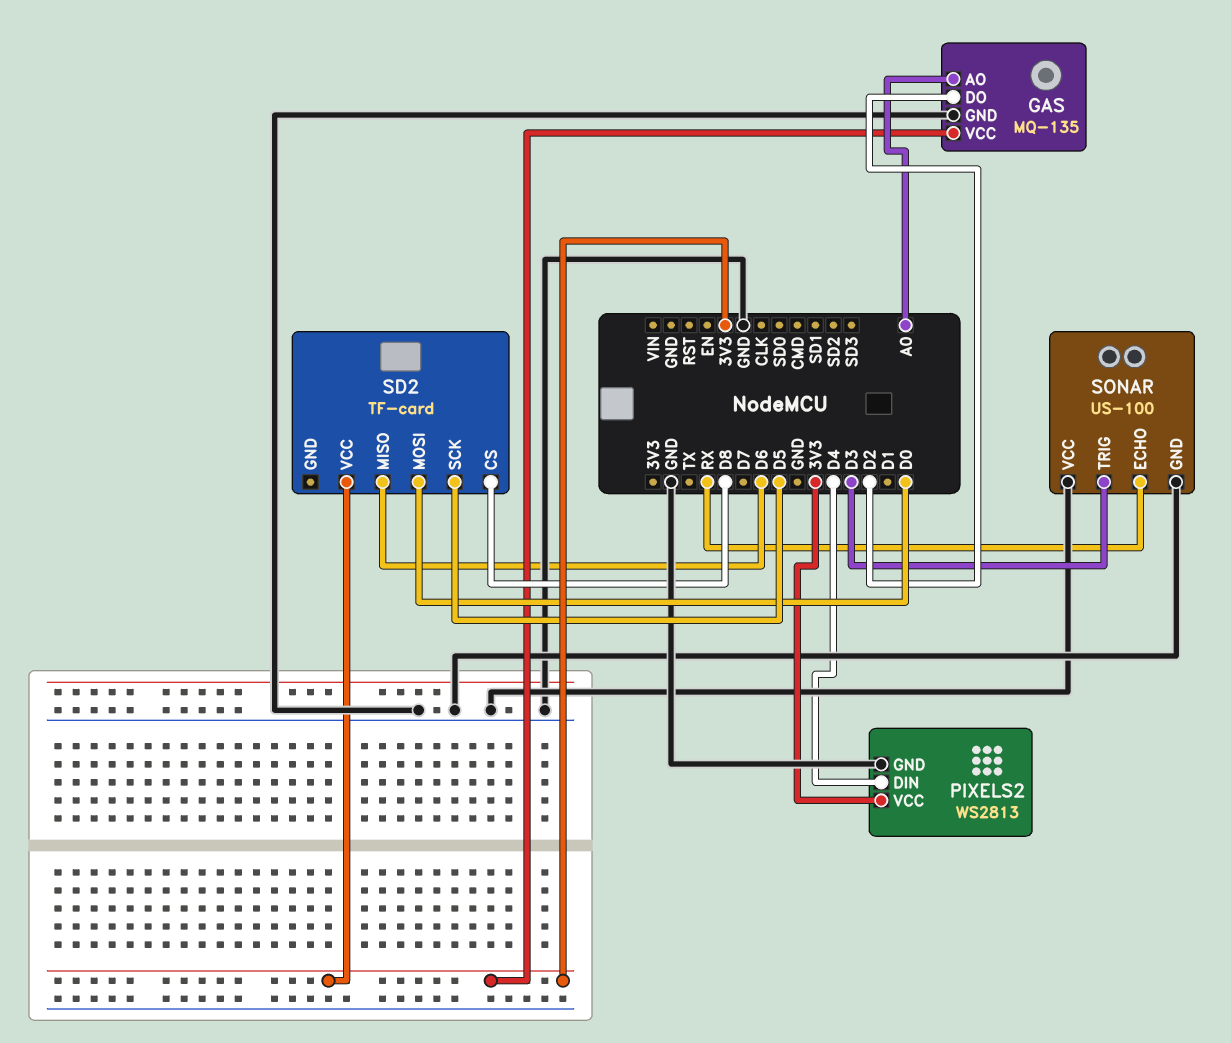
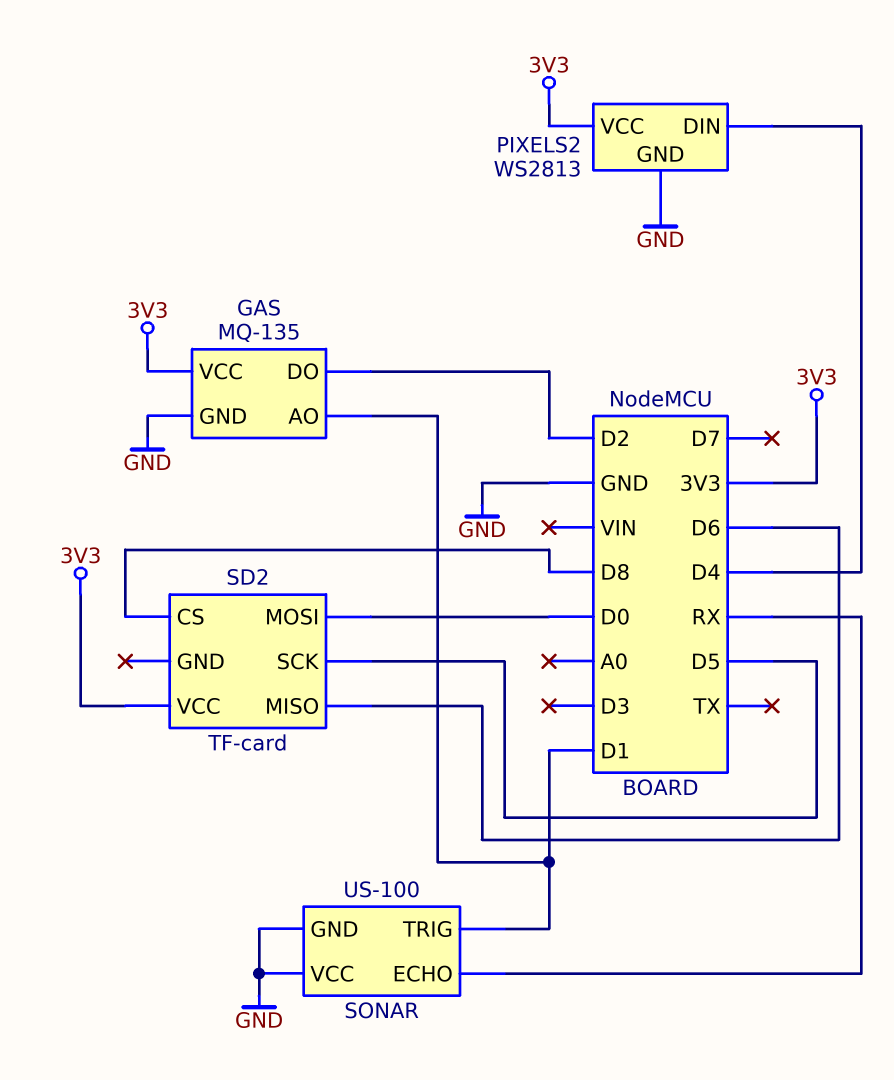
GAS pin AO: A0 -> D1
SONAR pin TRIG: D3 -> D1

